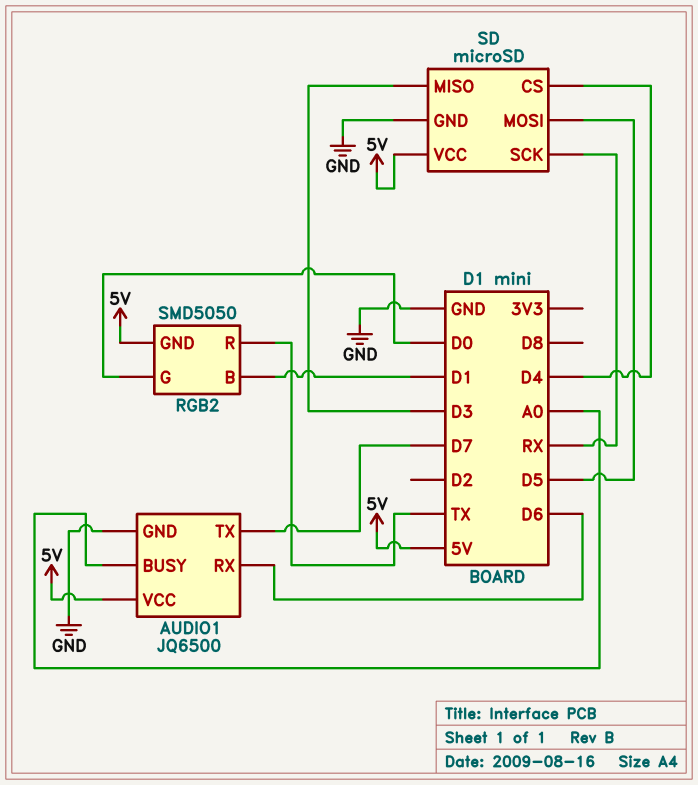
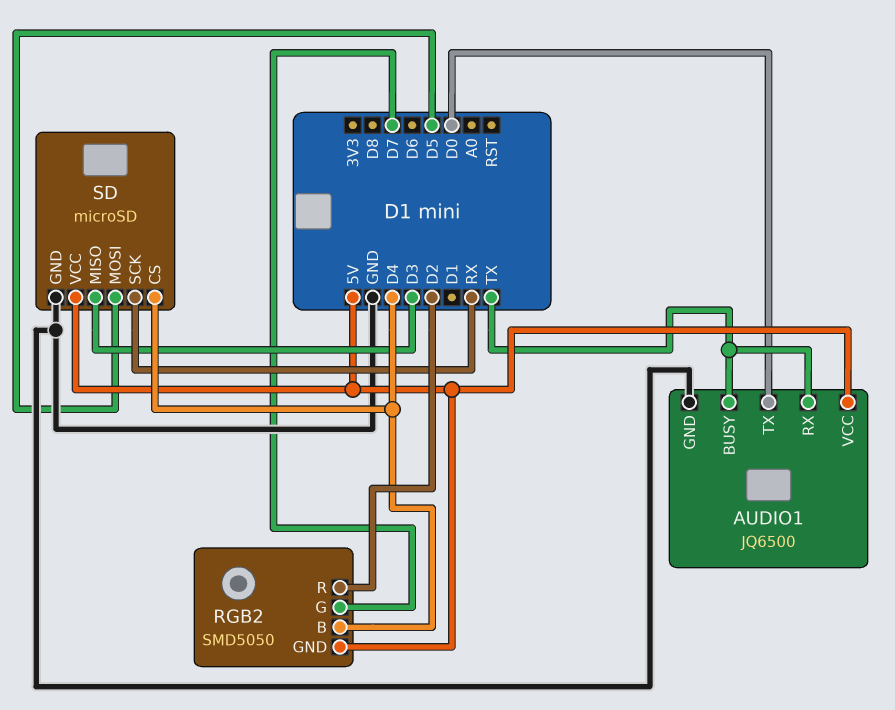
AUDIO1 pin BUSY: A0 -> TX
AUDIO1 pin RX: D6 -> TX
AUDIO1 pin TX: D7 -> D0
RGB2 pin B: D1 -> D4
RGB2 pin G: D0 -> D7
RGB2 pin R: TX -> D2

